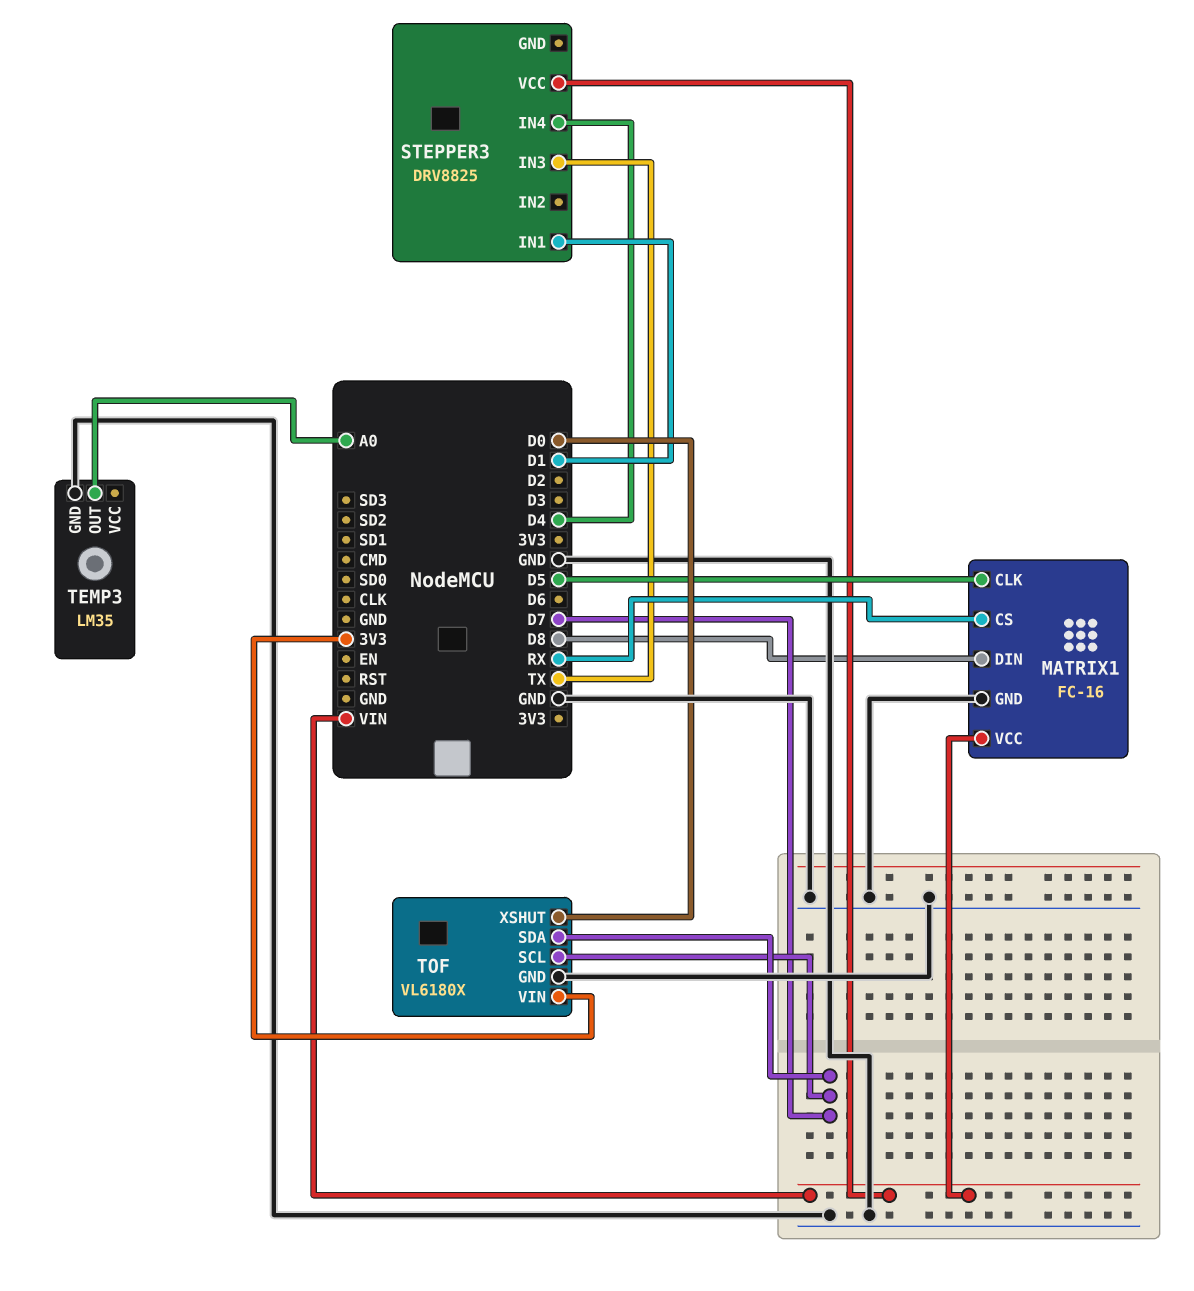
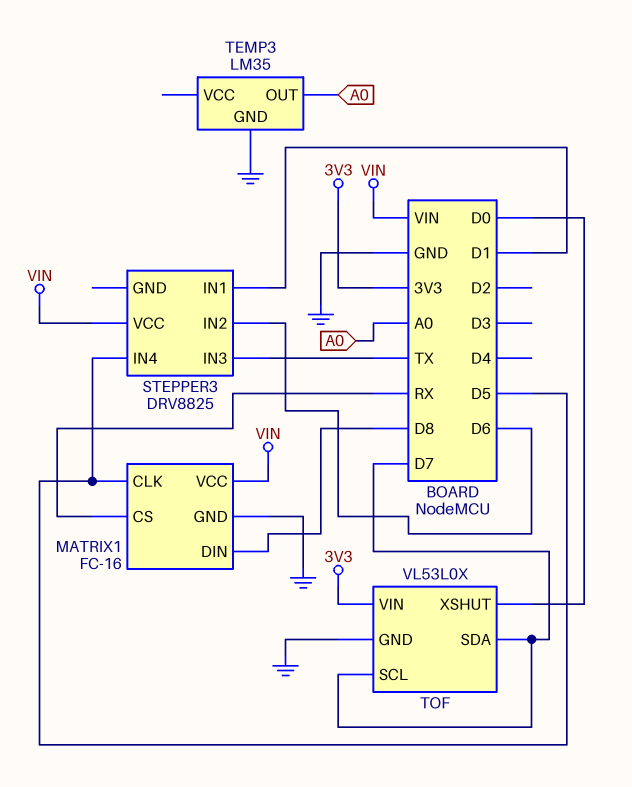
STEPPER3 pin IN2: none -> D6
STEPPER3 pin IN4: D4 -> D5
TOF: VL6180X -> VL53L0X

